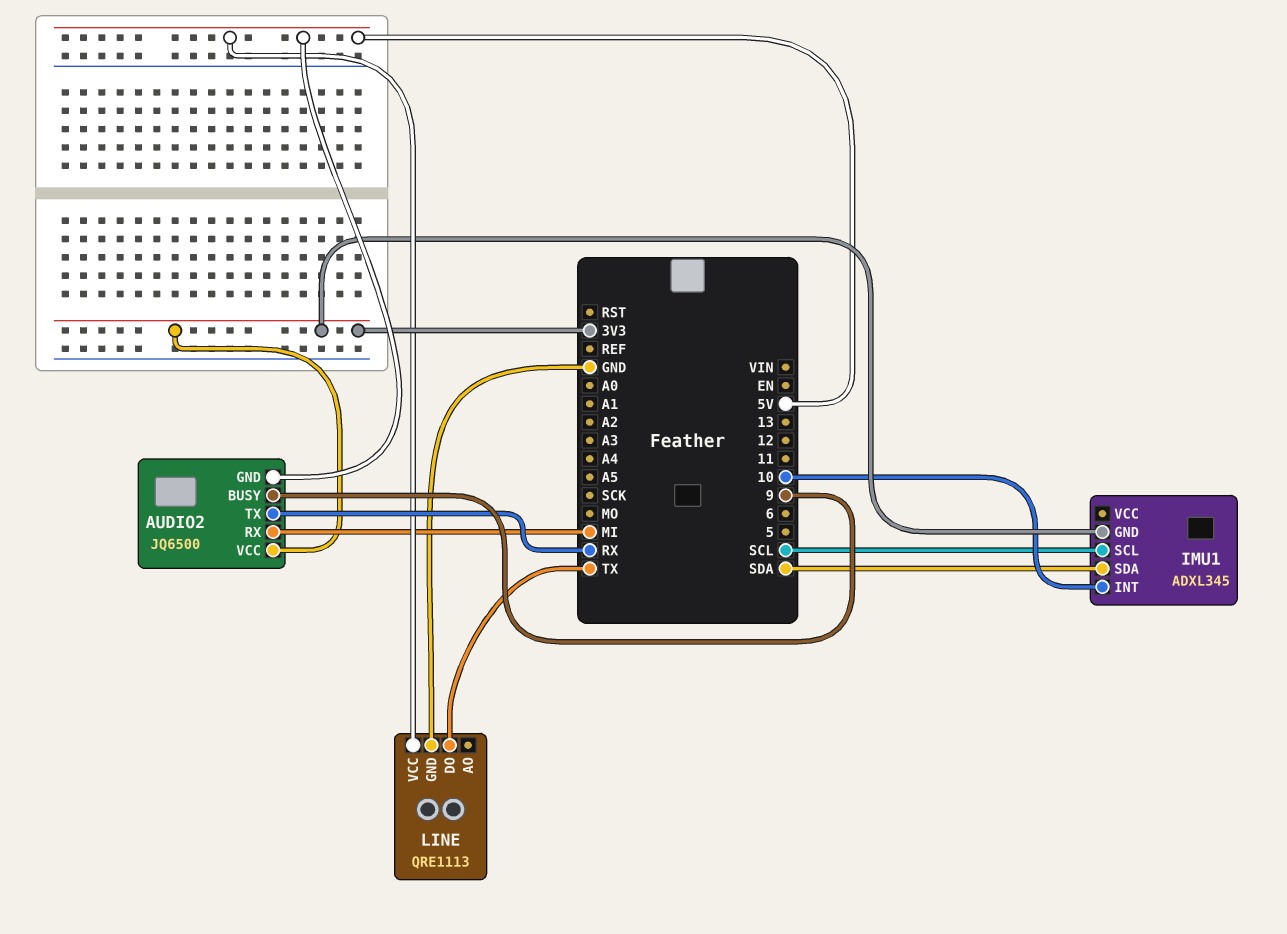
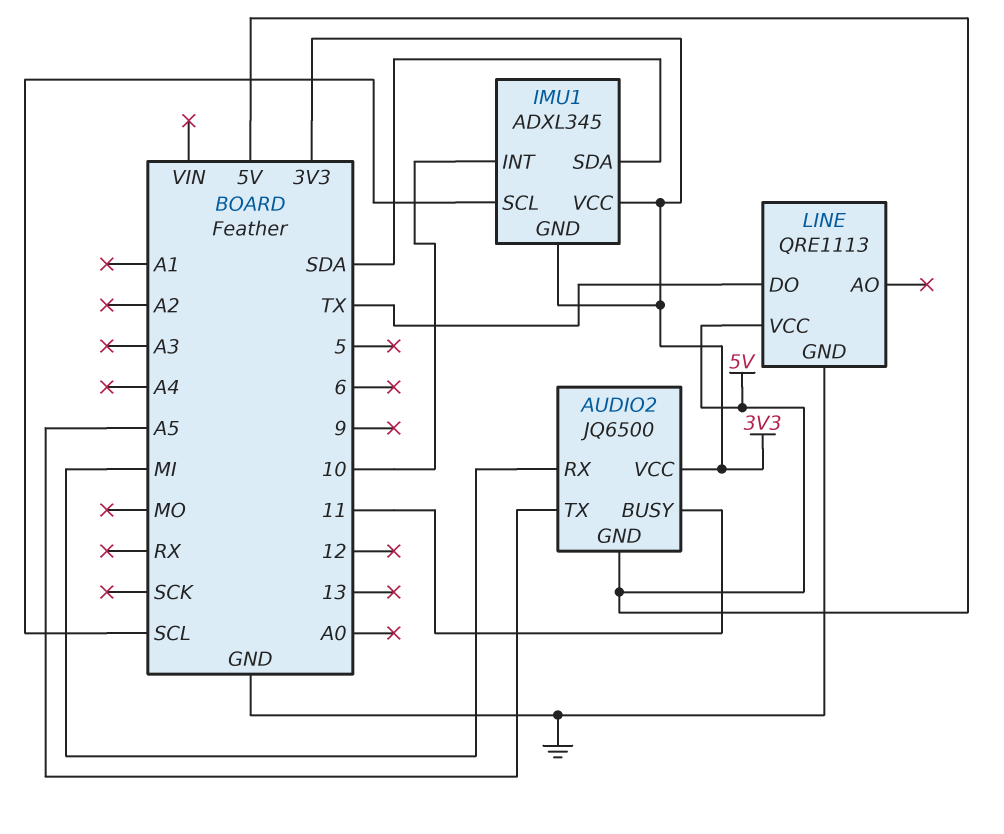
AUDIO2 pin BUSY: 9 -> 11
AUDIO2 pin TX: RX -> A5
IMU1 pin VCC: none -> 3V3

